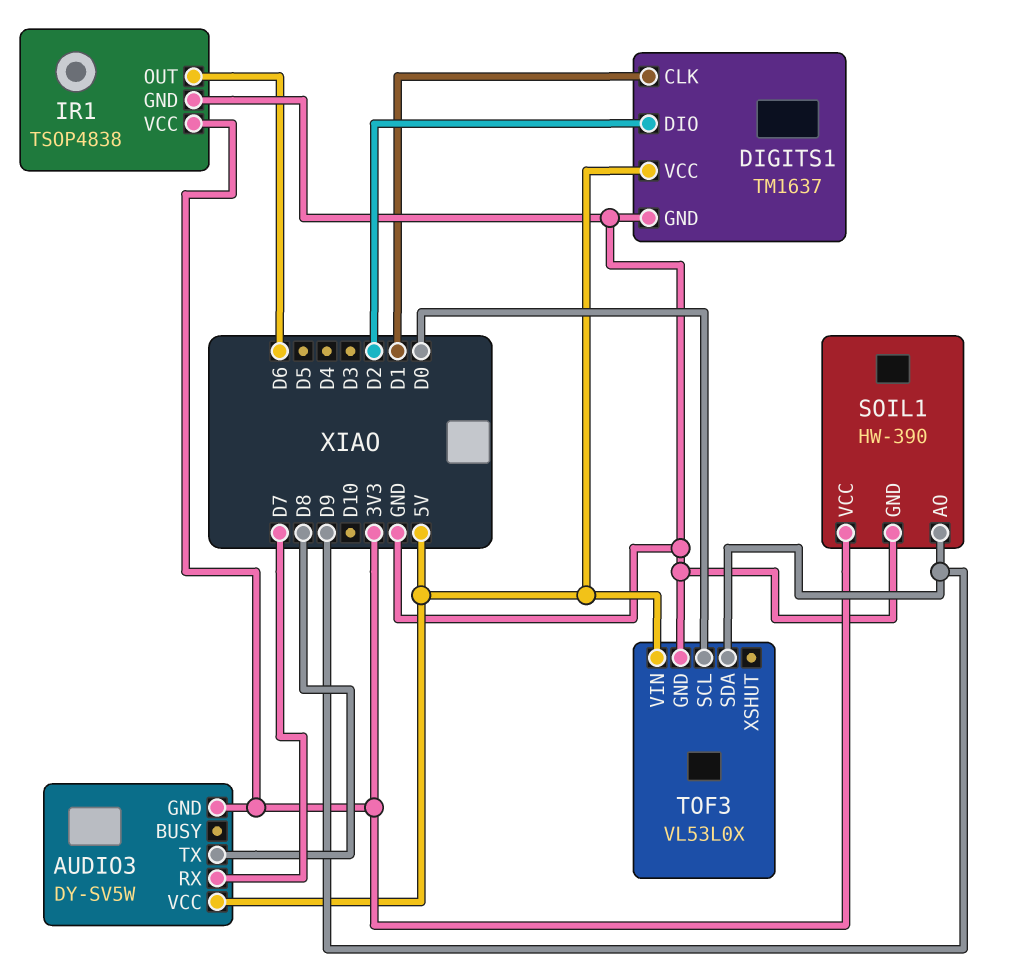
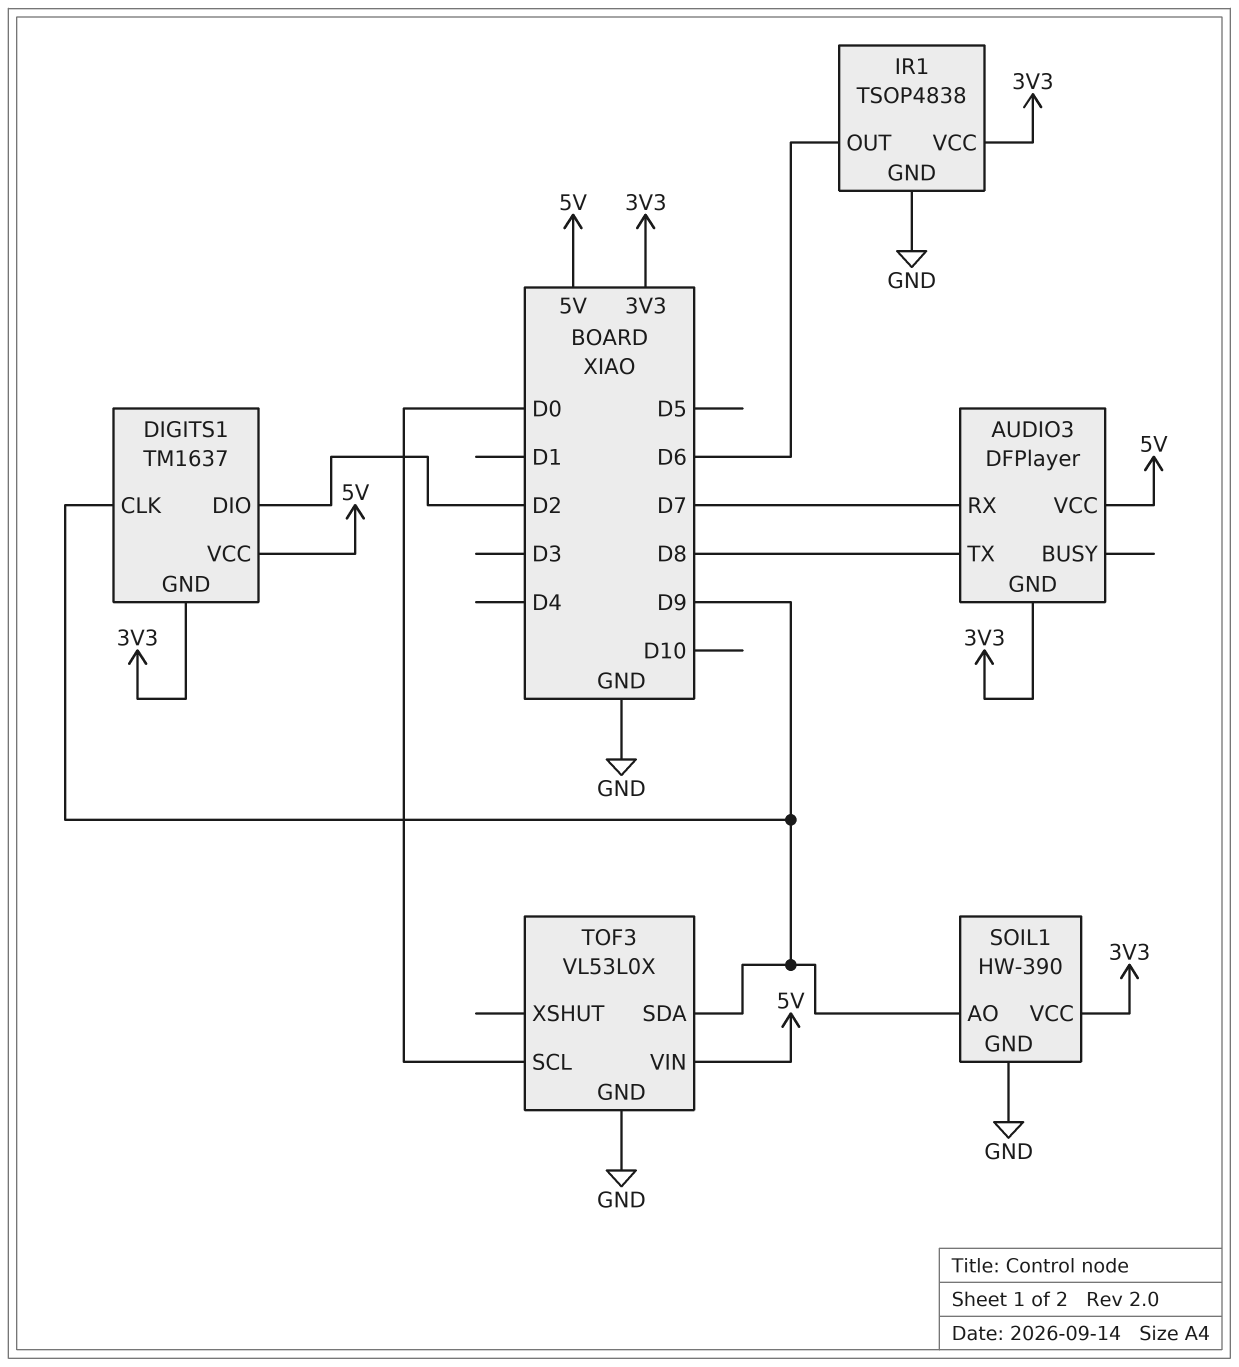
AUDIO3: DY-SV5W -> DFPlayer
DIGITS1 pin CLK: D1 -> D9
DIGITS1 pin GND: GND -> 3V3

